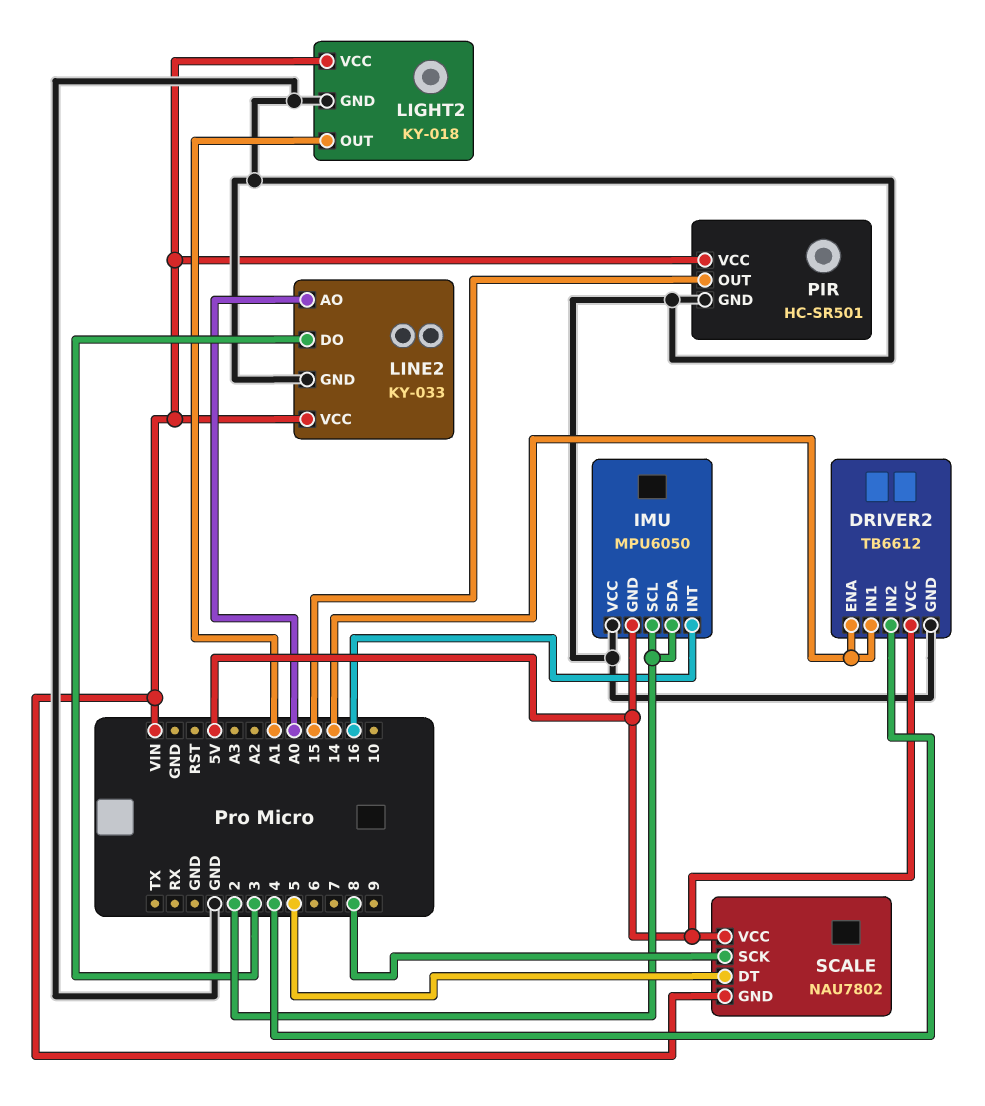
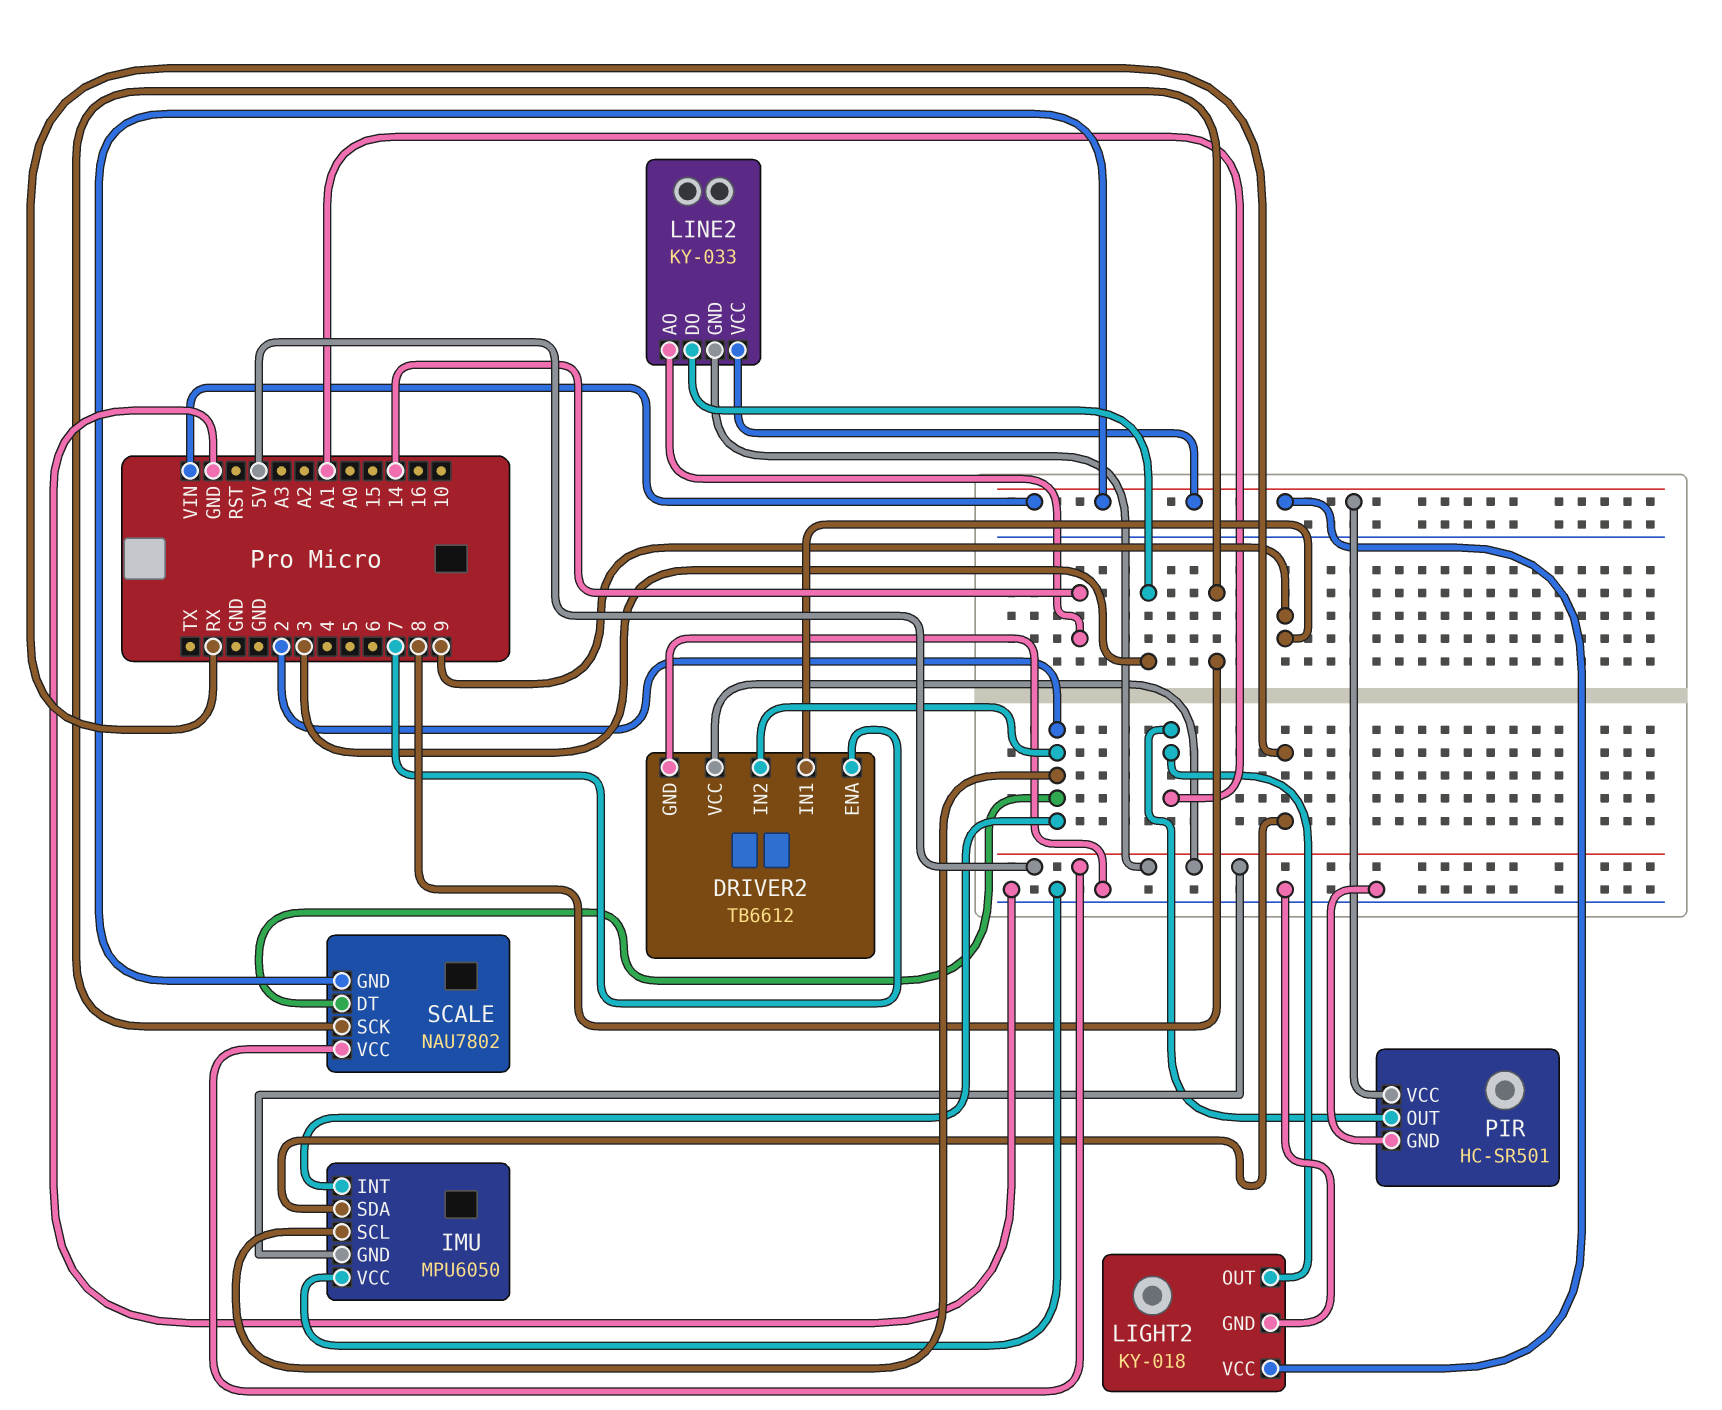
DRIVER2 pin ENA: 14 -> 7
DRIVER2 pin IN1: 14 -> 9
DRIVER2 pin IN2: 4 -> 2
IMU pin INT: 16 -> 2
IMU pin SDA: 2 -> RX
LINE2 pin AO: A0 -> 14
LINE2 pin GND: GND -> 5V
PIR pin OUT: 15 -> A1
SCALE pin DT: 5 -> 2

